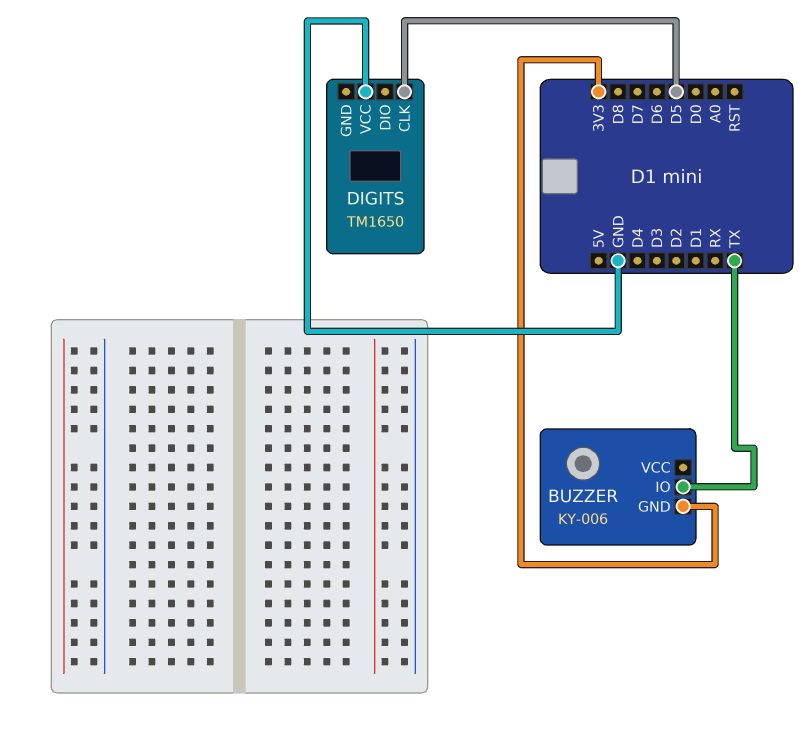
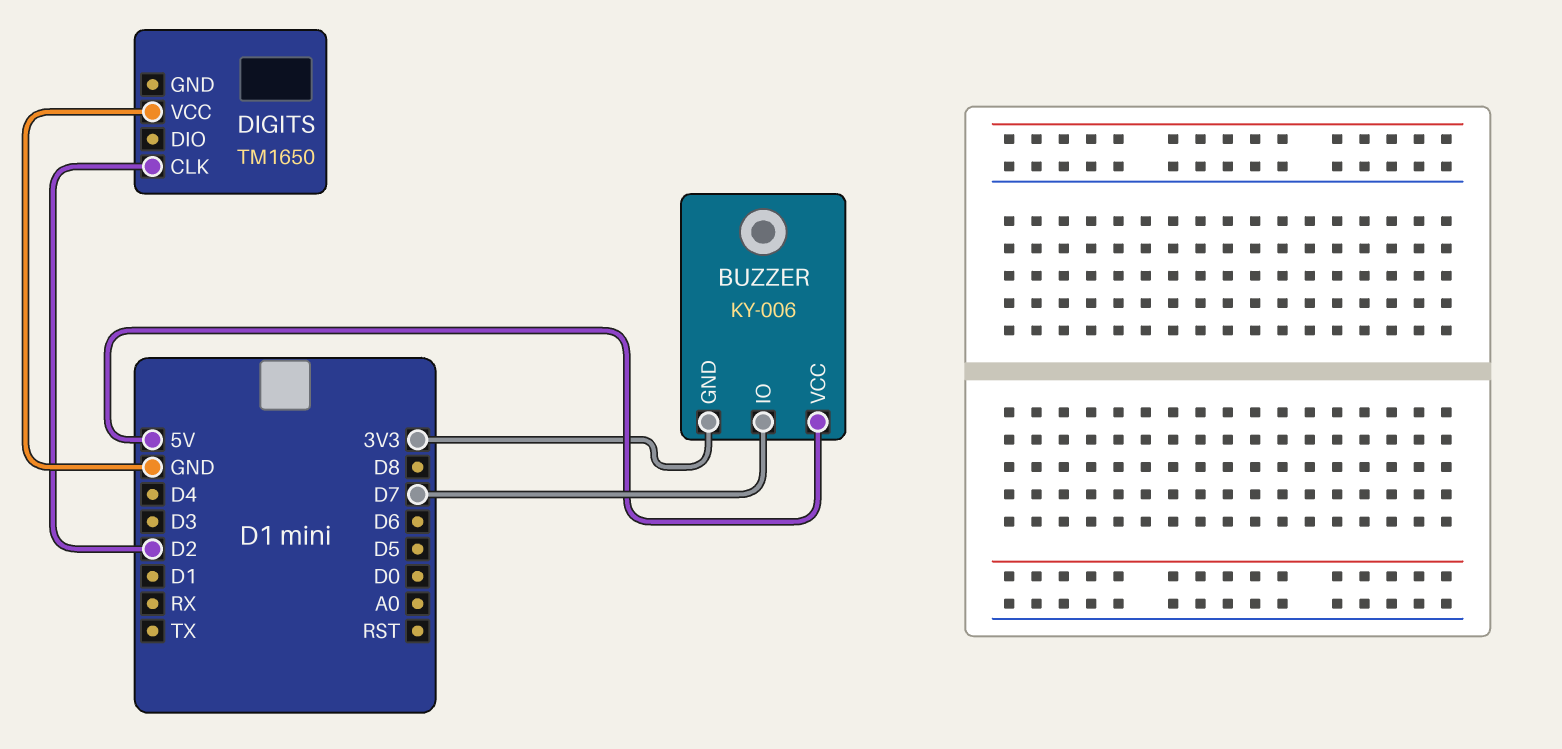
BUZZER pin IO: TX -> D7
BUZZER pin VCC: none -> 5V
DIGITS pin CLK: D5 -> D2

